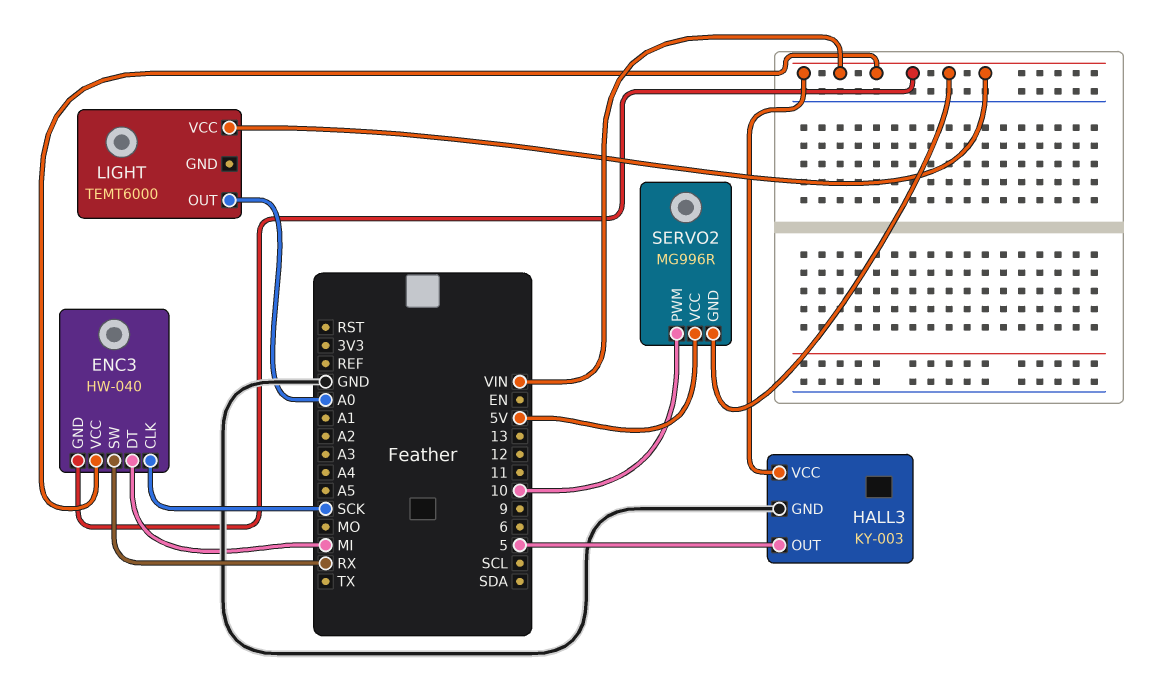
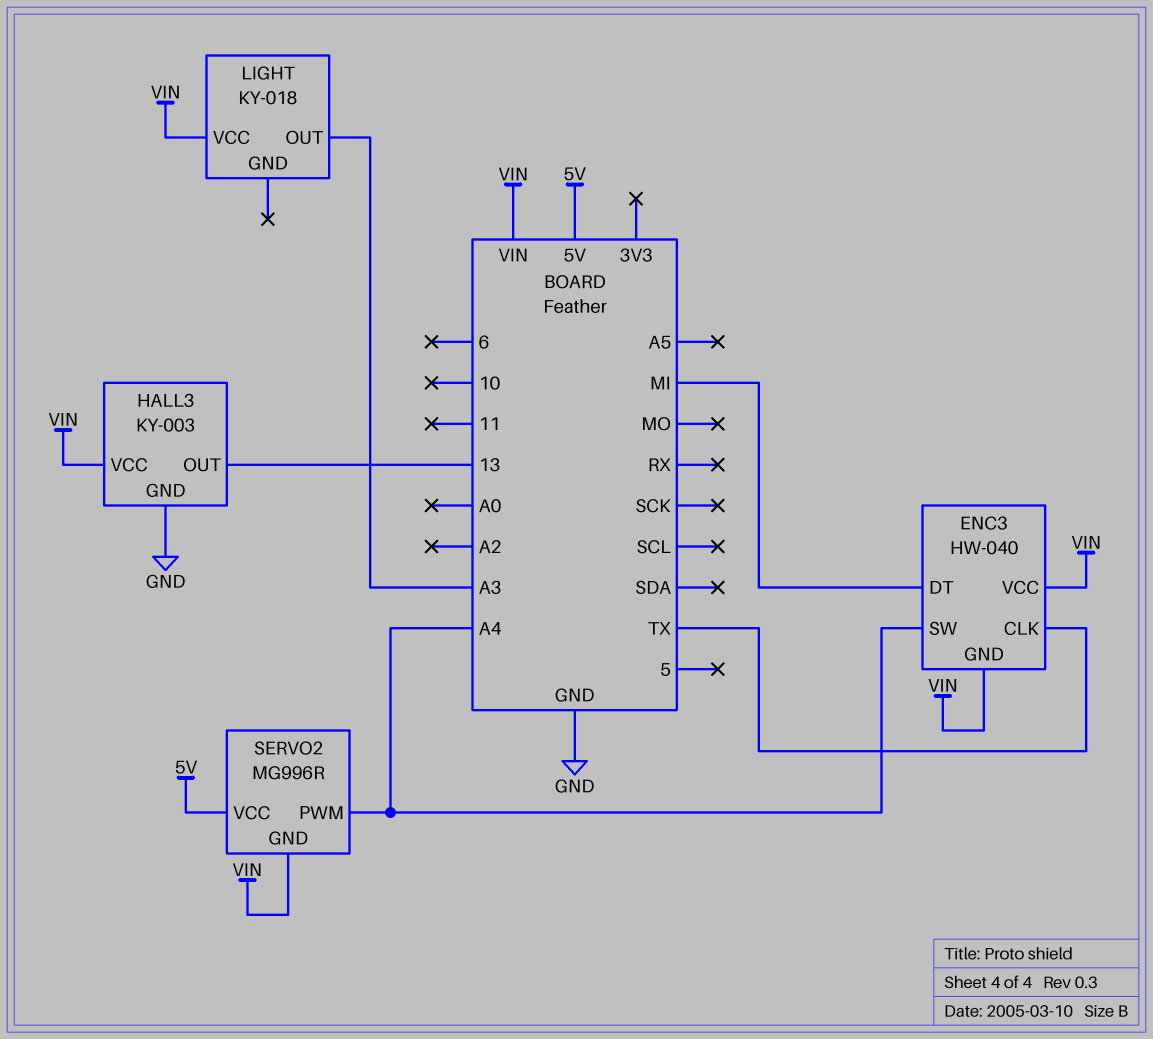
ENC3 pin CLK: SCK -> TX
ENC3 pin SW: RX -> A4
HALL3 pin OUT: 5 -> 13
LIGHT: TEMT6000 -> KY-018
LIGHT pin OUT: A0 -> A3
SERVO2 pin PWM: 10 -> A4

